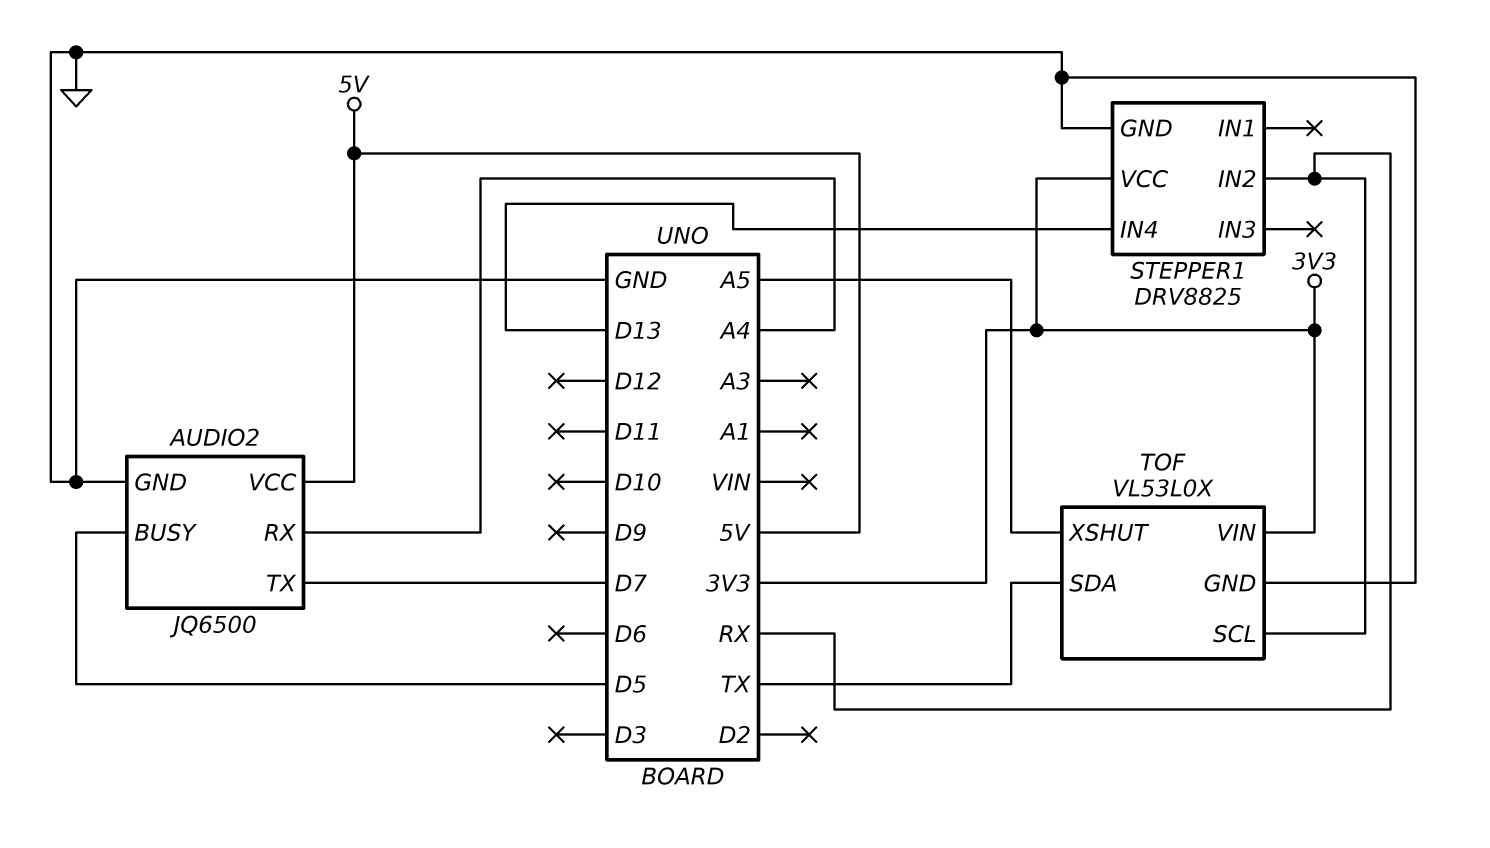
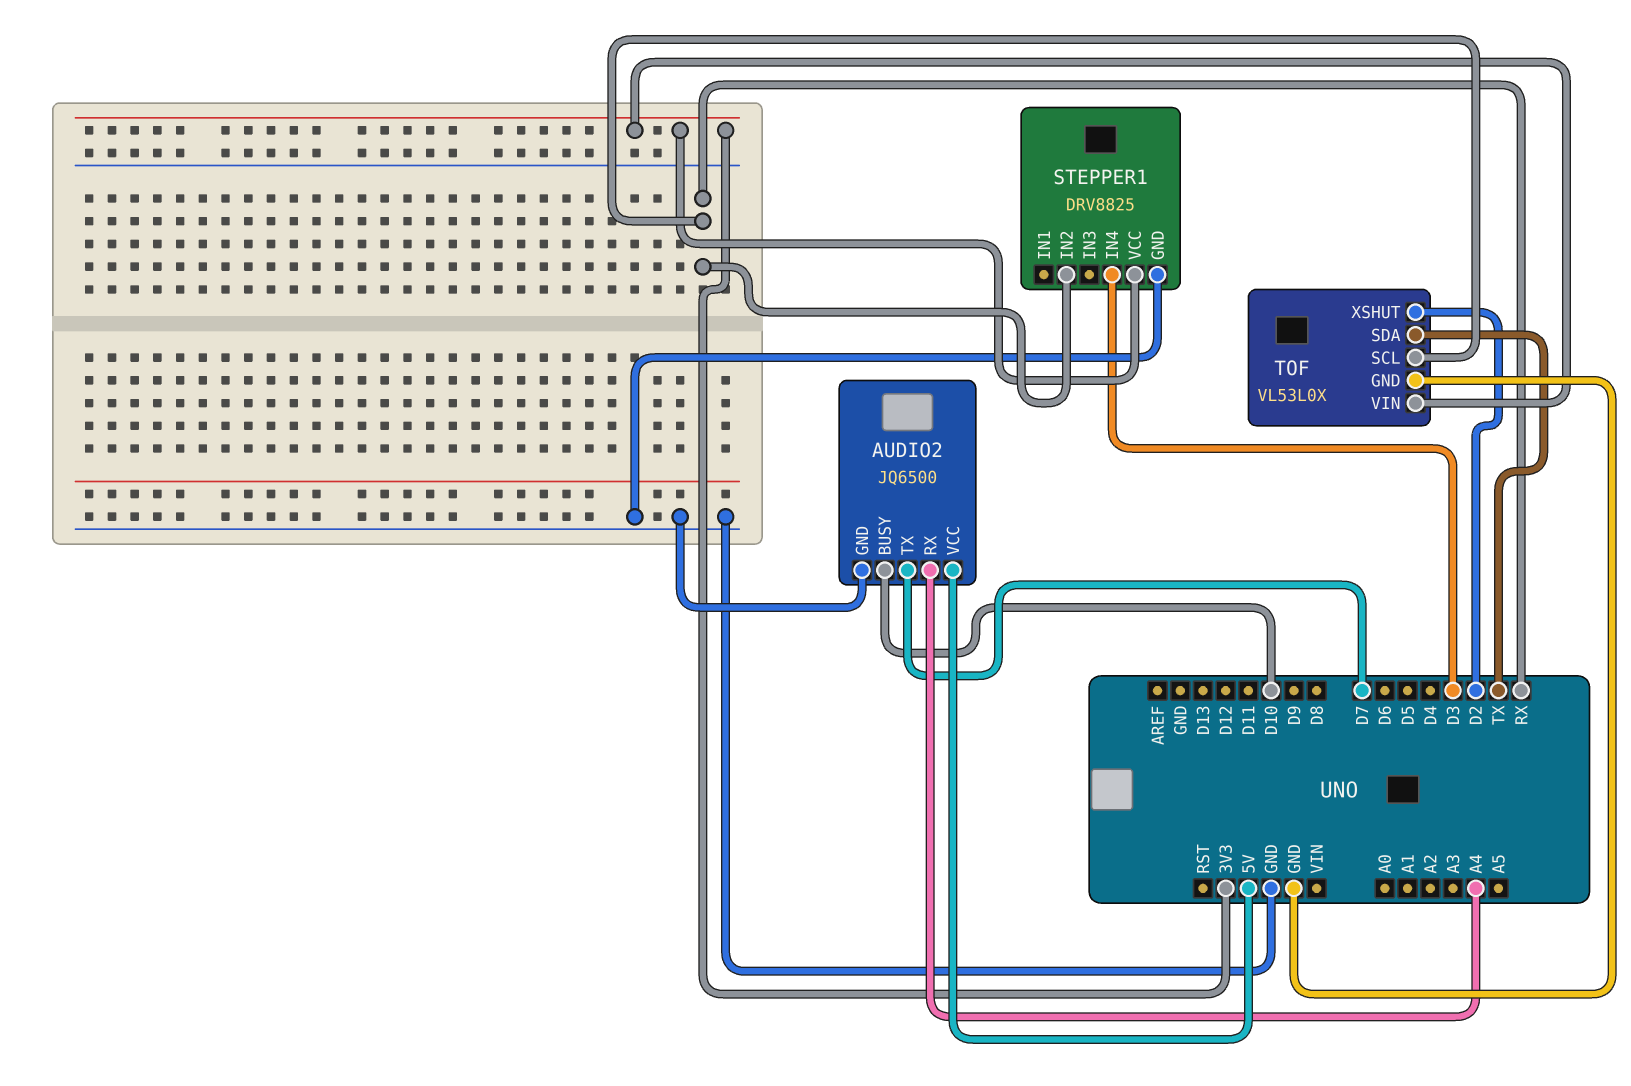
AUDIO2 pin BUSY: D5 -> D10
STEPPER1 pin IN4: D13 -> D3
TOF pin XSHUT: A5 -> D2

